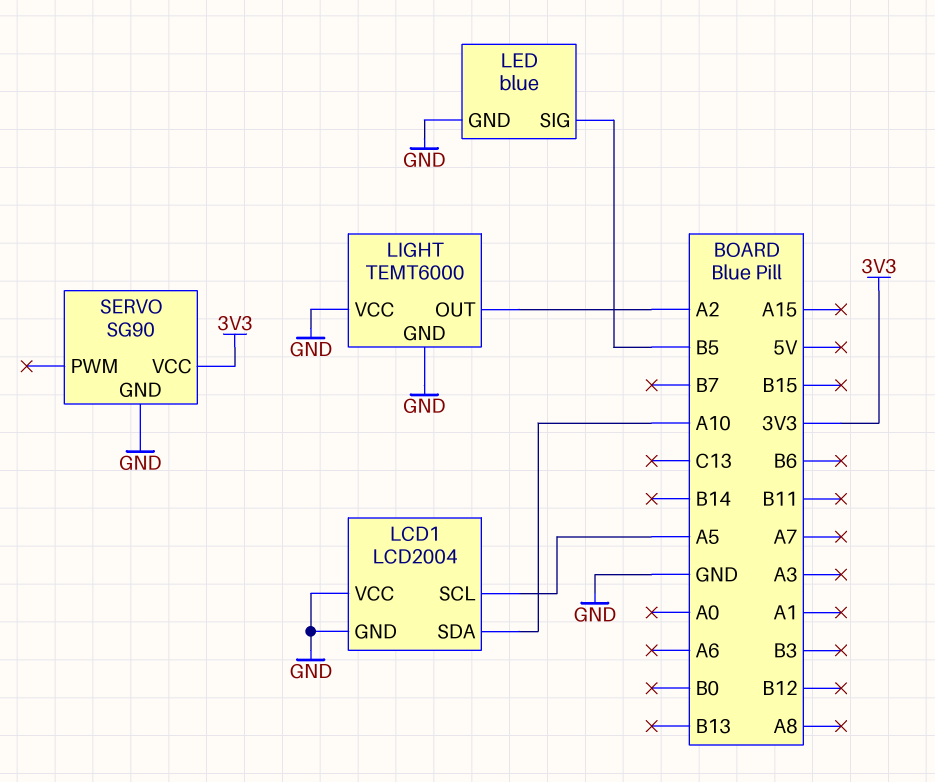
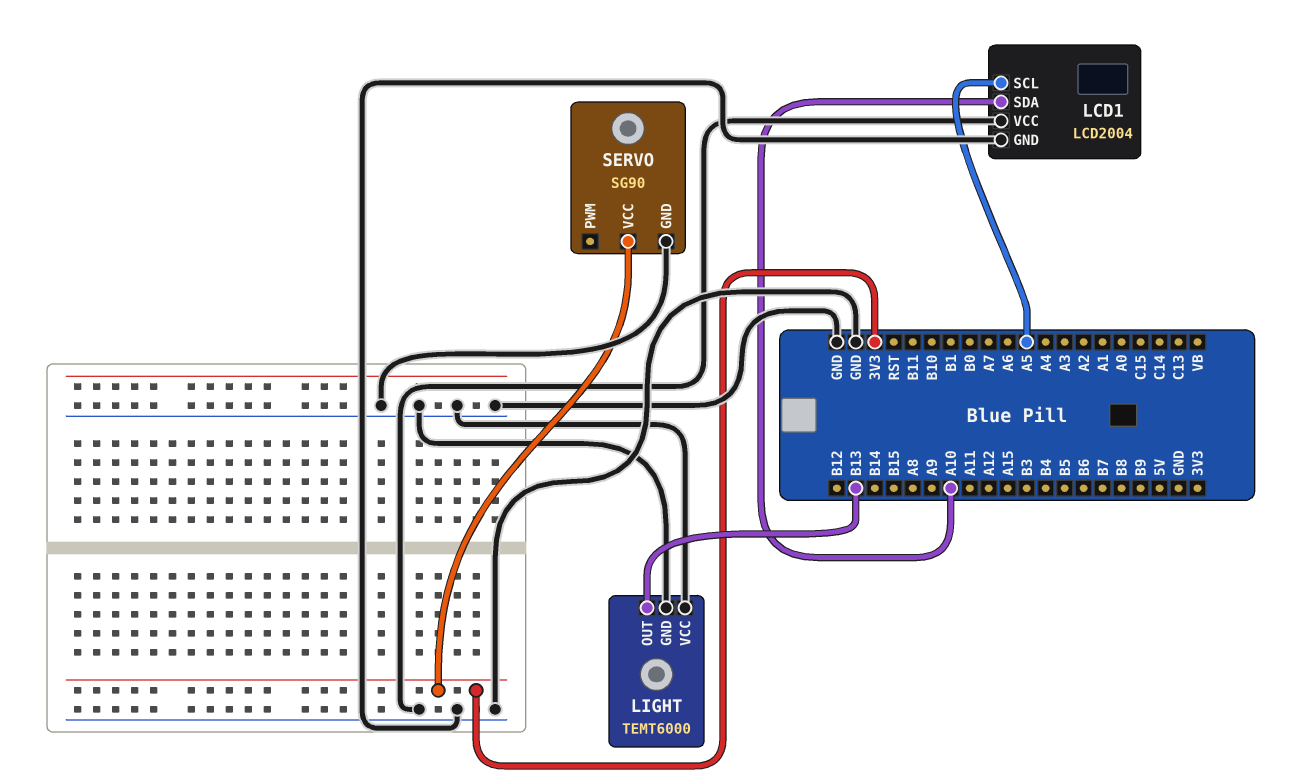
LED: blue -> none
LED pin GND: GND -> none
LED pin SIG: B5 -> none
LIGHT pin OUT: A2 -> B13

